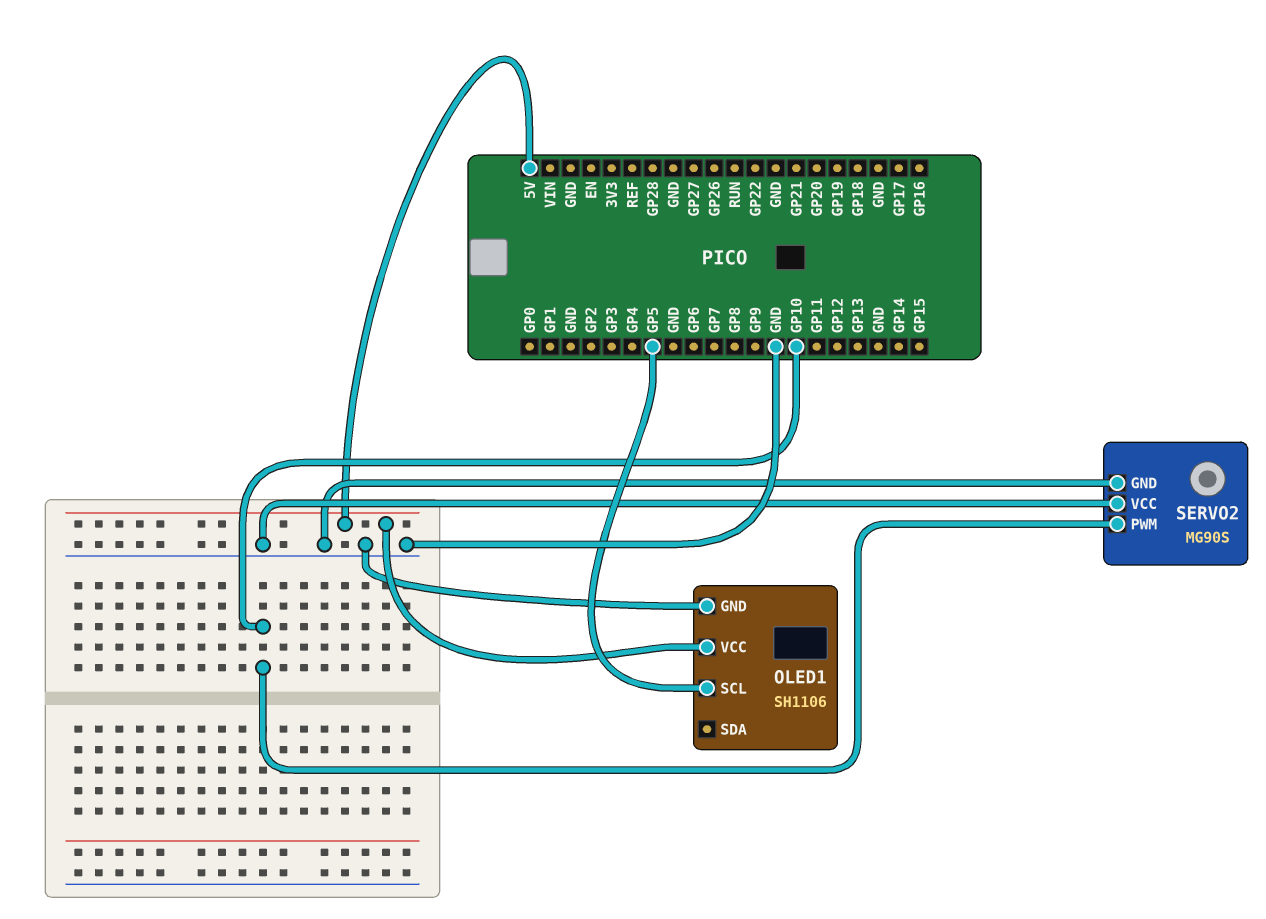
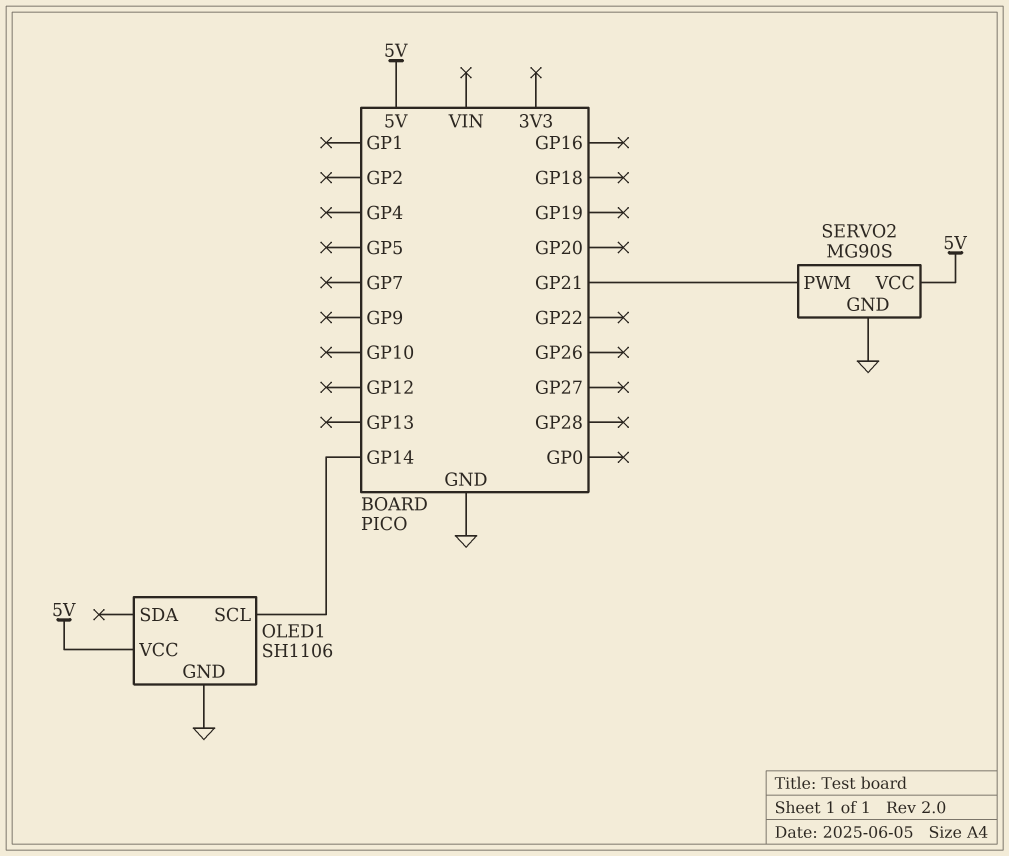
OLED1 pin SCL: GP5 -> GP14
SERVO2 pin PWM: GP10 -> GP21
SERVO2 pin VCC: GND -> 5V

